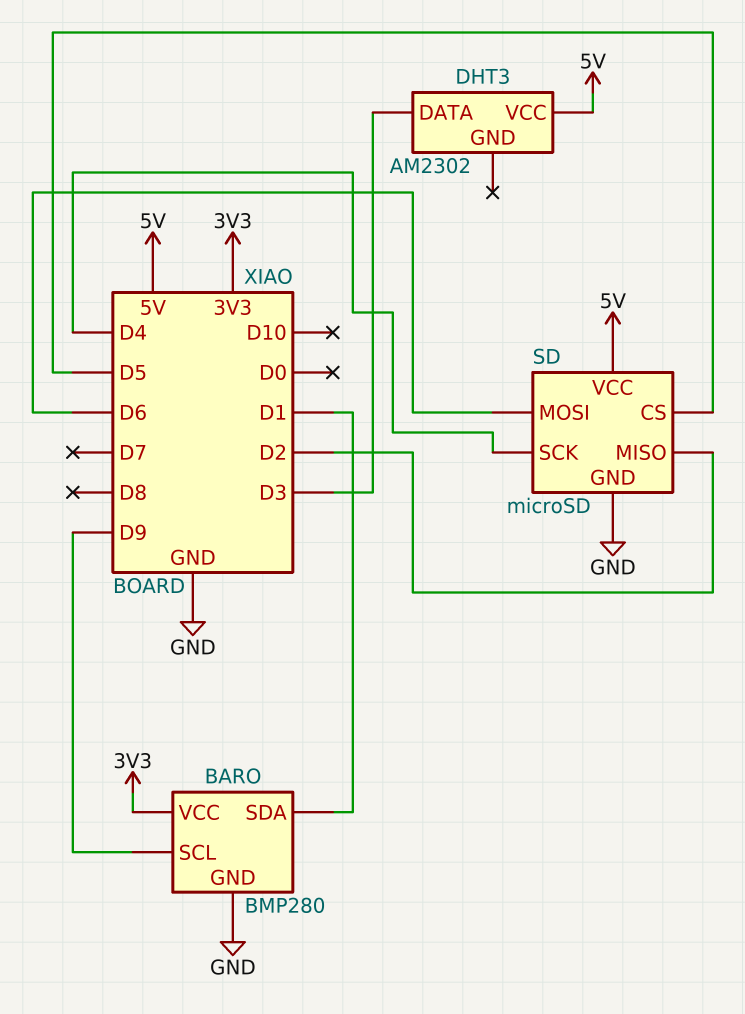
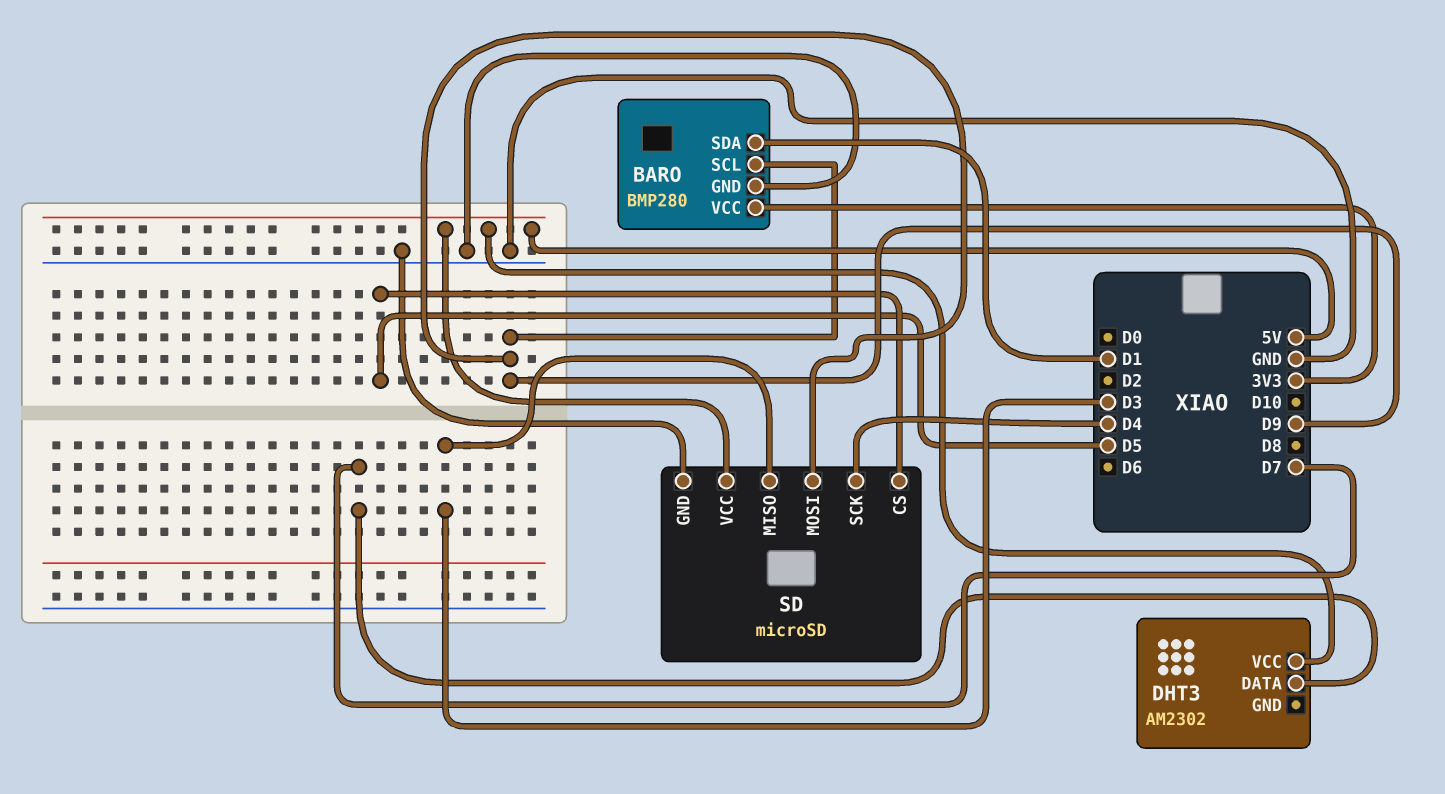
DHT3 pin DATA: D3 -> D7
SD pin MISO: D2 -> D3
SD pin MOSI: D6 -> D9

